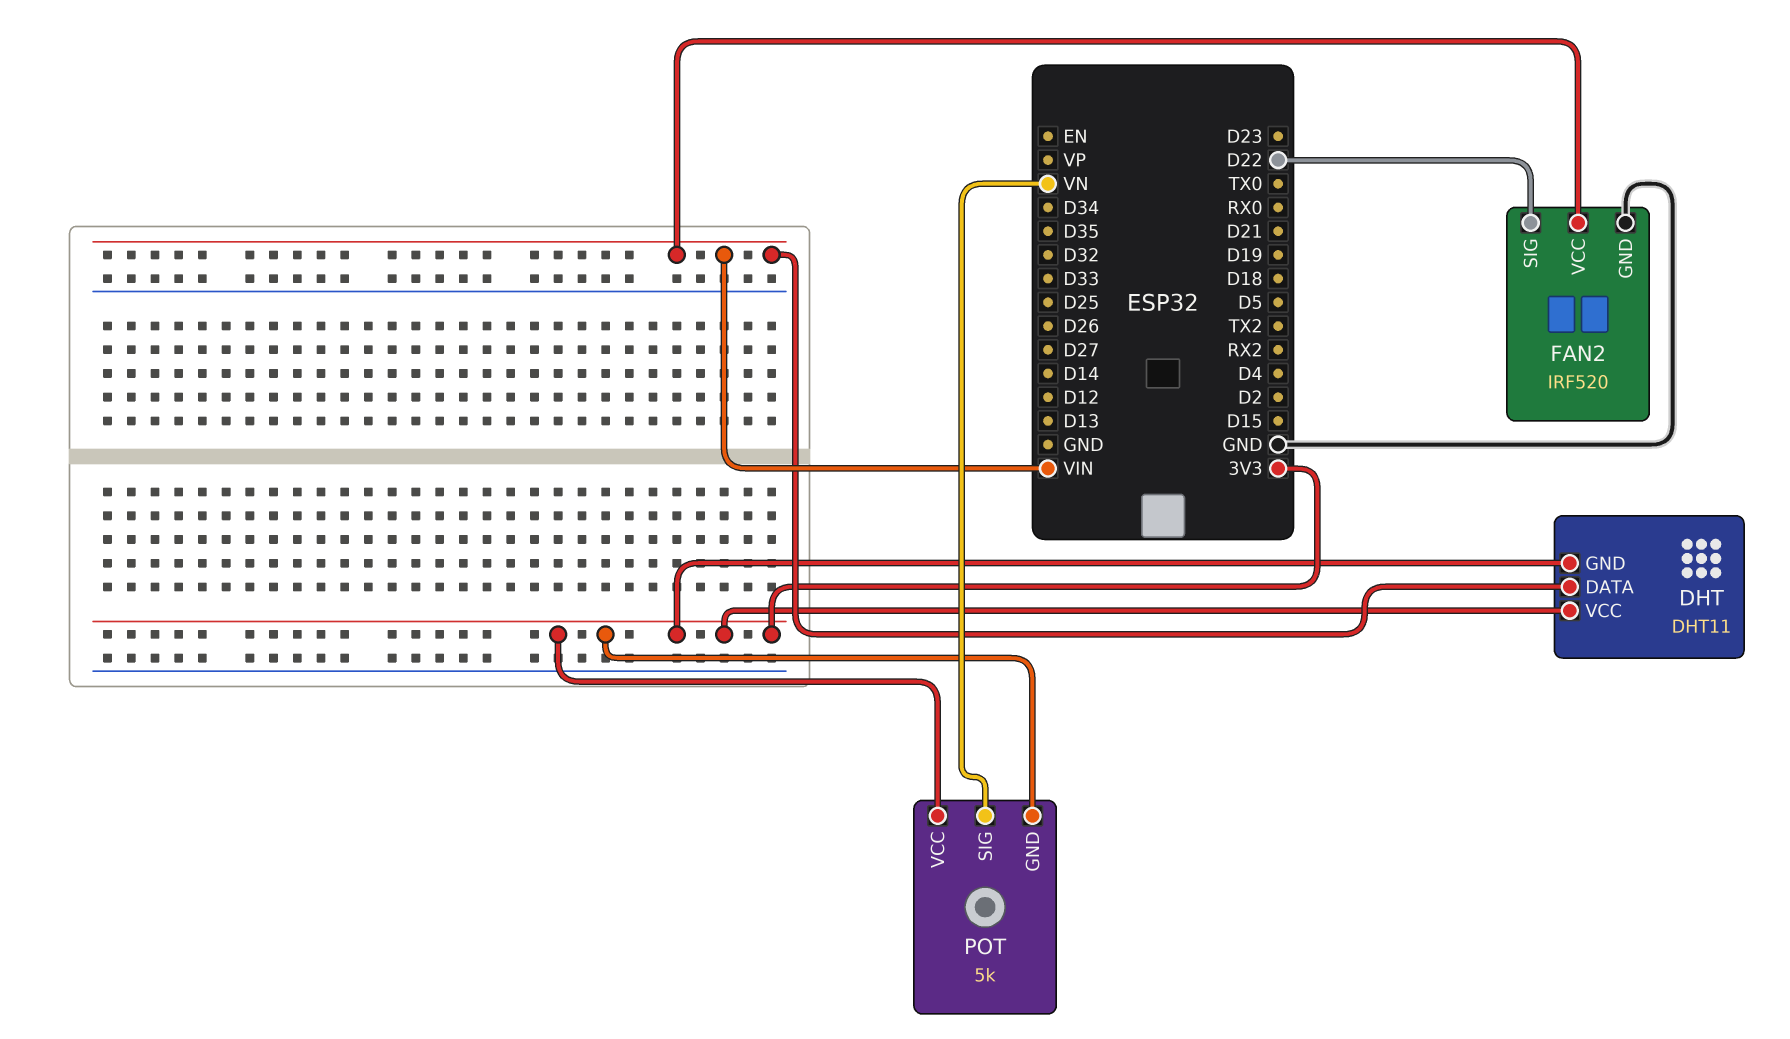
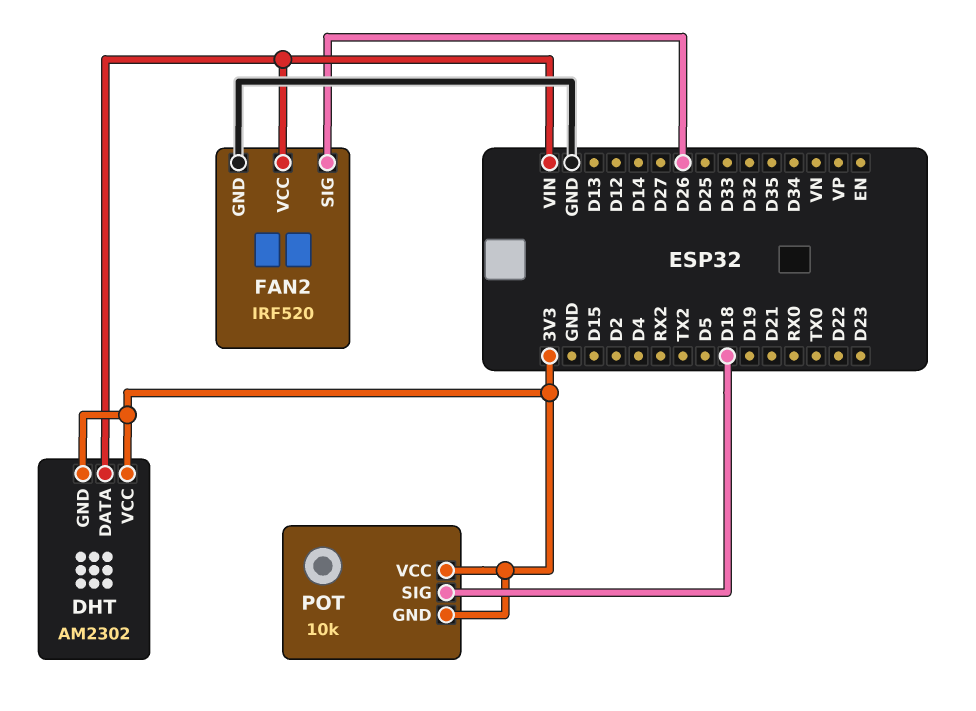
DHT: DHT11 -> AM2302
FAN2 pin SIG: D22 -> D26
POT: 5k -> 10k
POT pin SIG: VN -> D18

